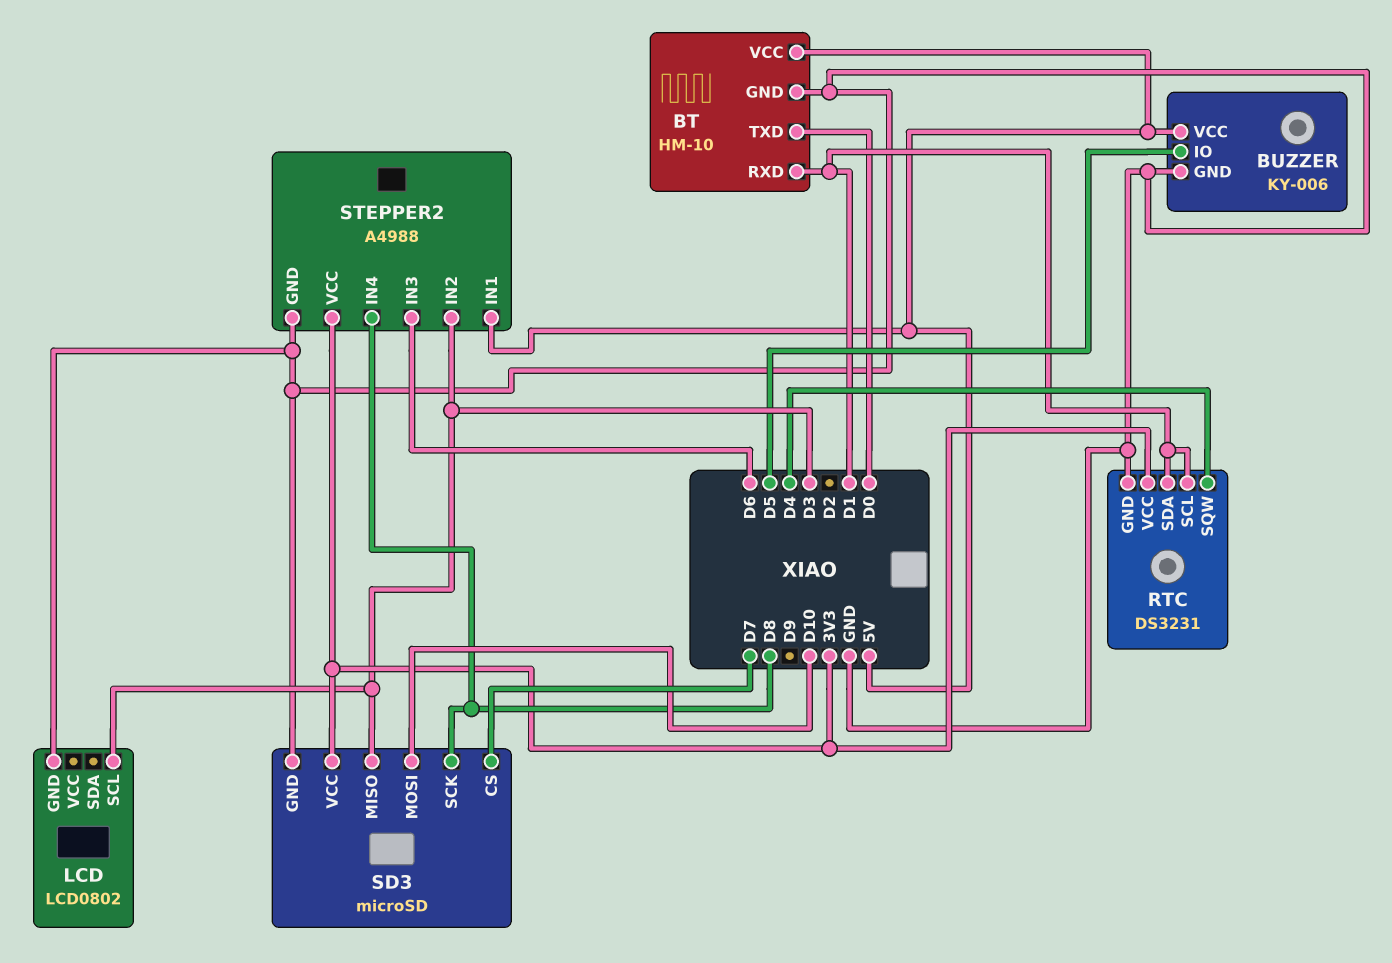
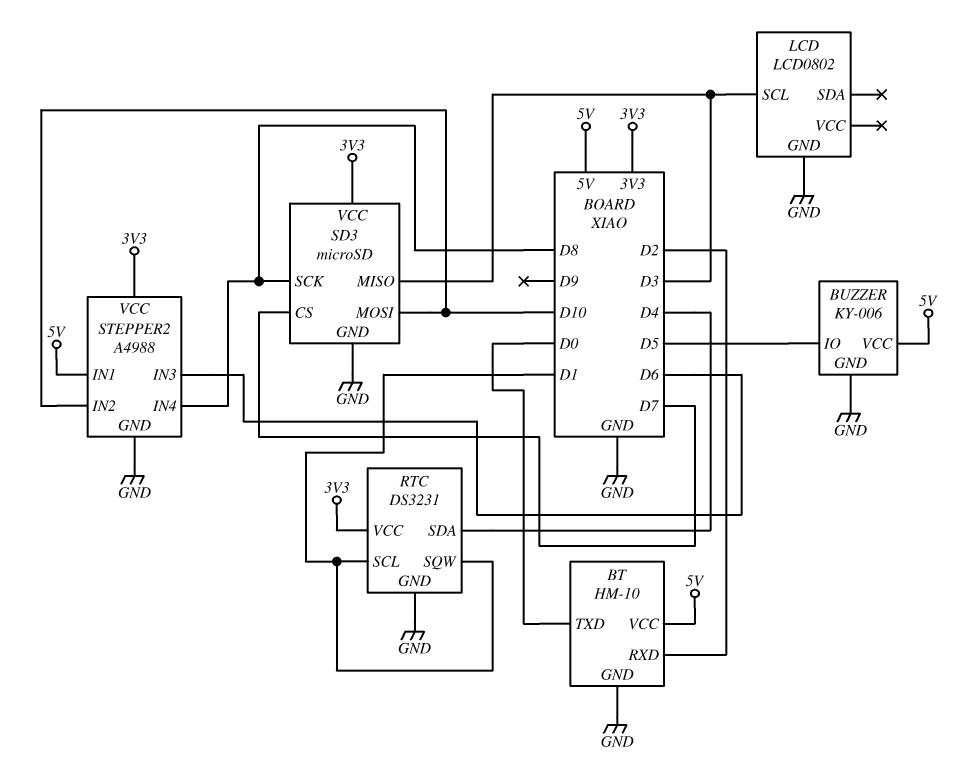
BT pin RXD: D1 -> D2
RTC pin SDA: D1 -> D4
RTC pin SQW: D4 -> D1
STEPPER2 pin IN2: D3 -> D10

